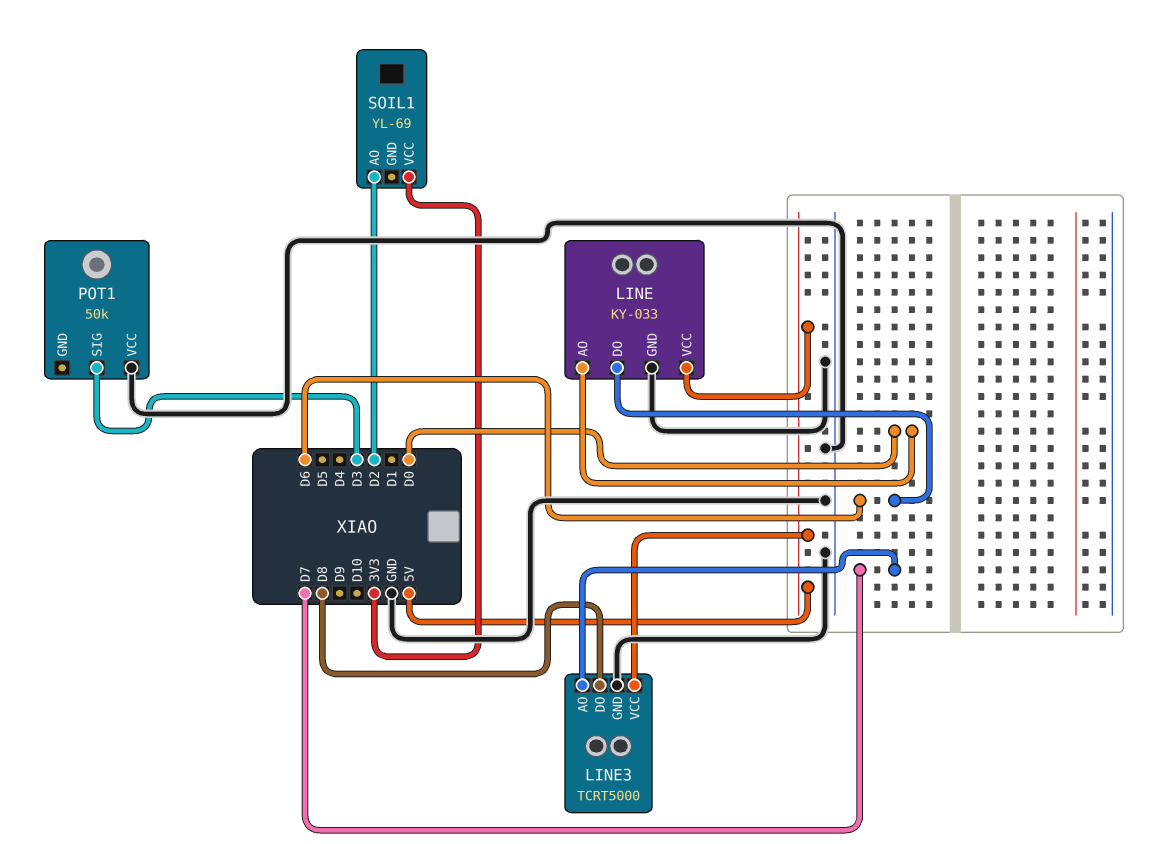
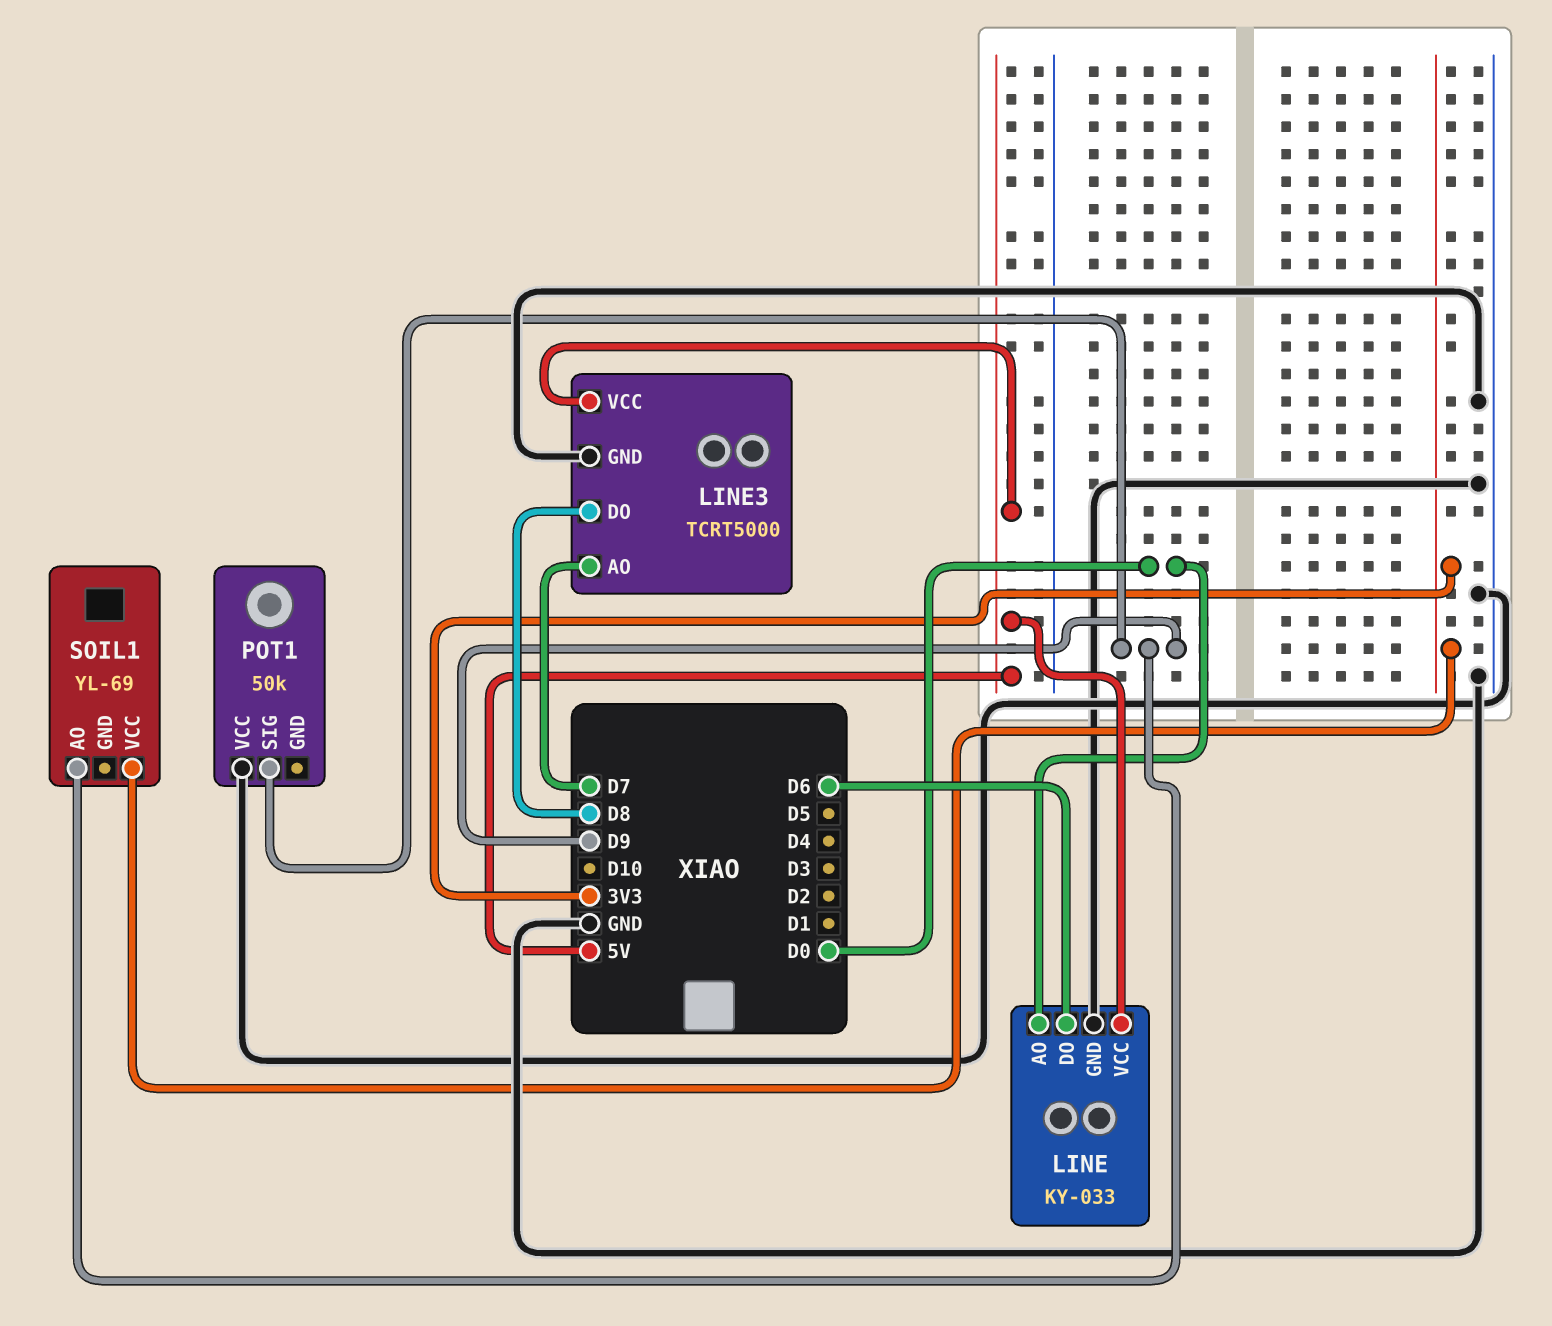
POT1 pin SIG: D3 -> D9
SOIL1 pin AO: D2 -> D9

